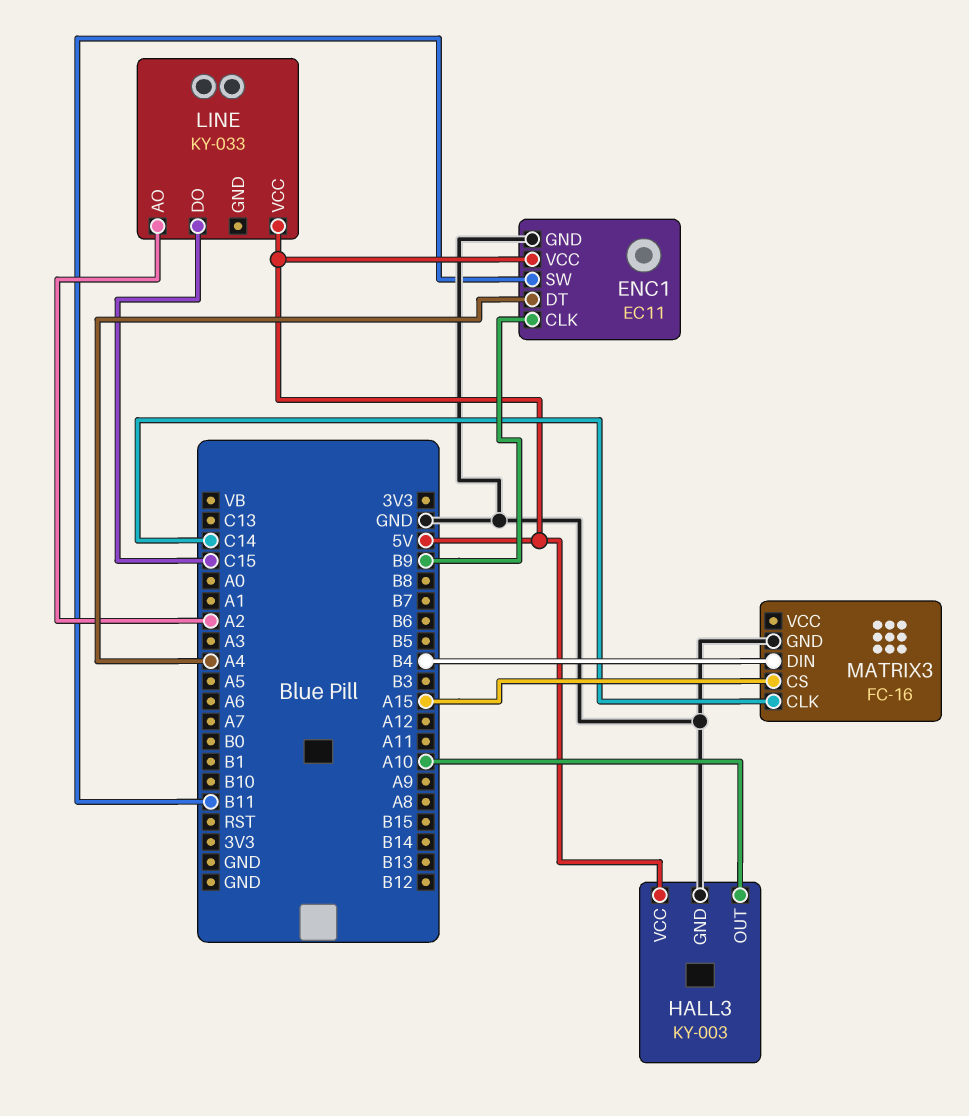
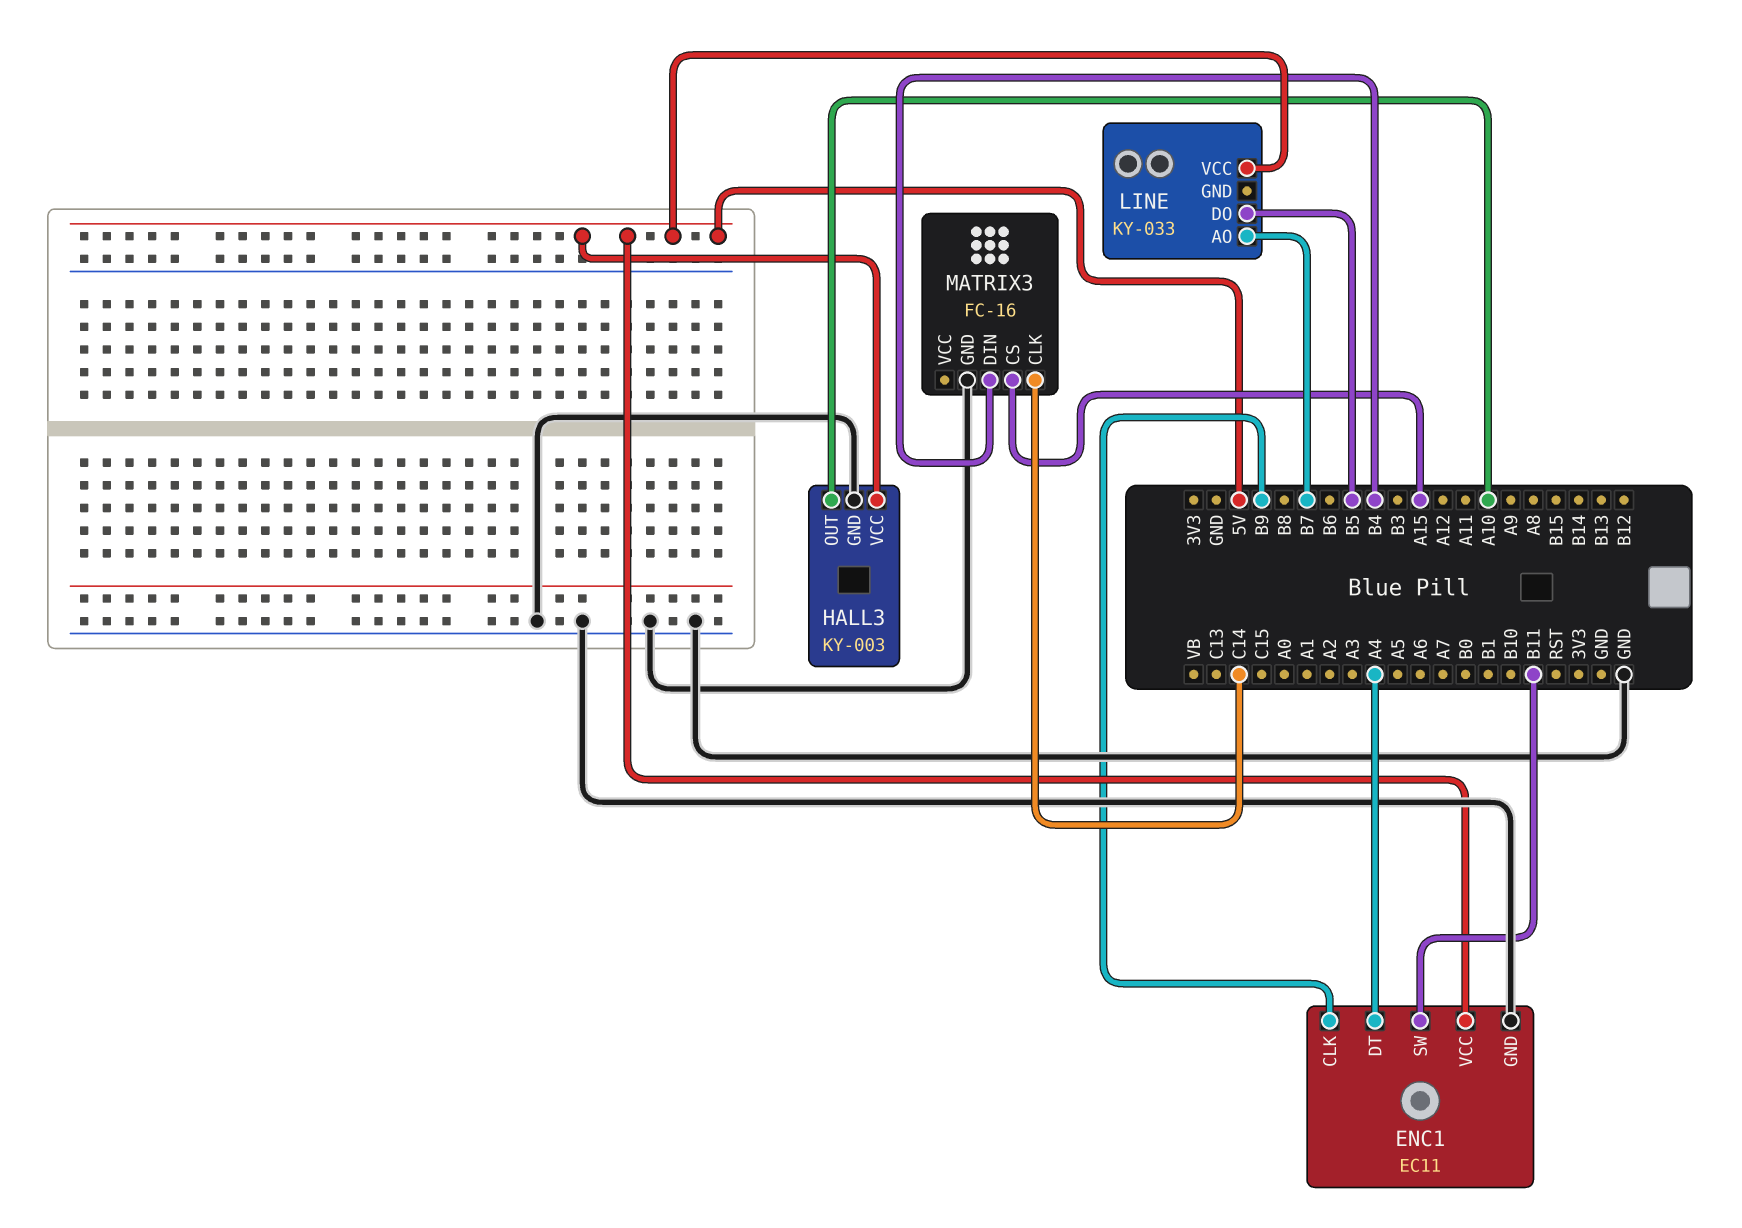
LINE pin AO: A2 -> B7
LINE pin DO: C15 -> B5

